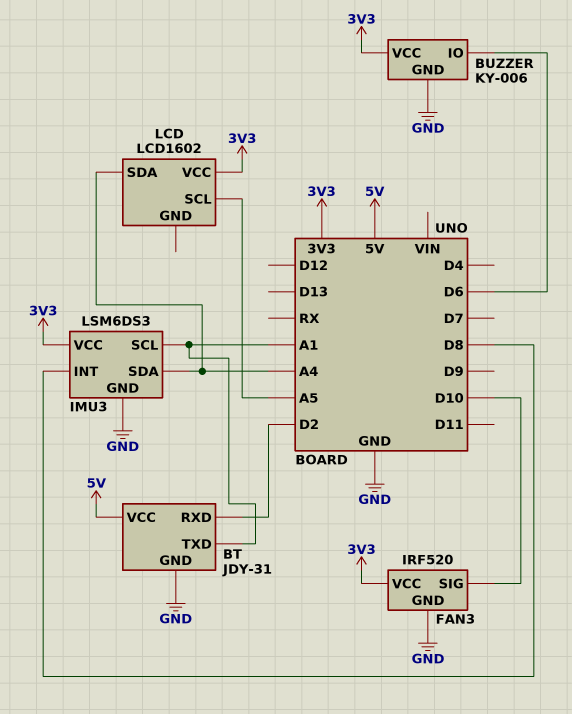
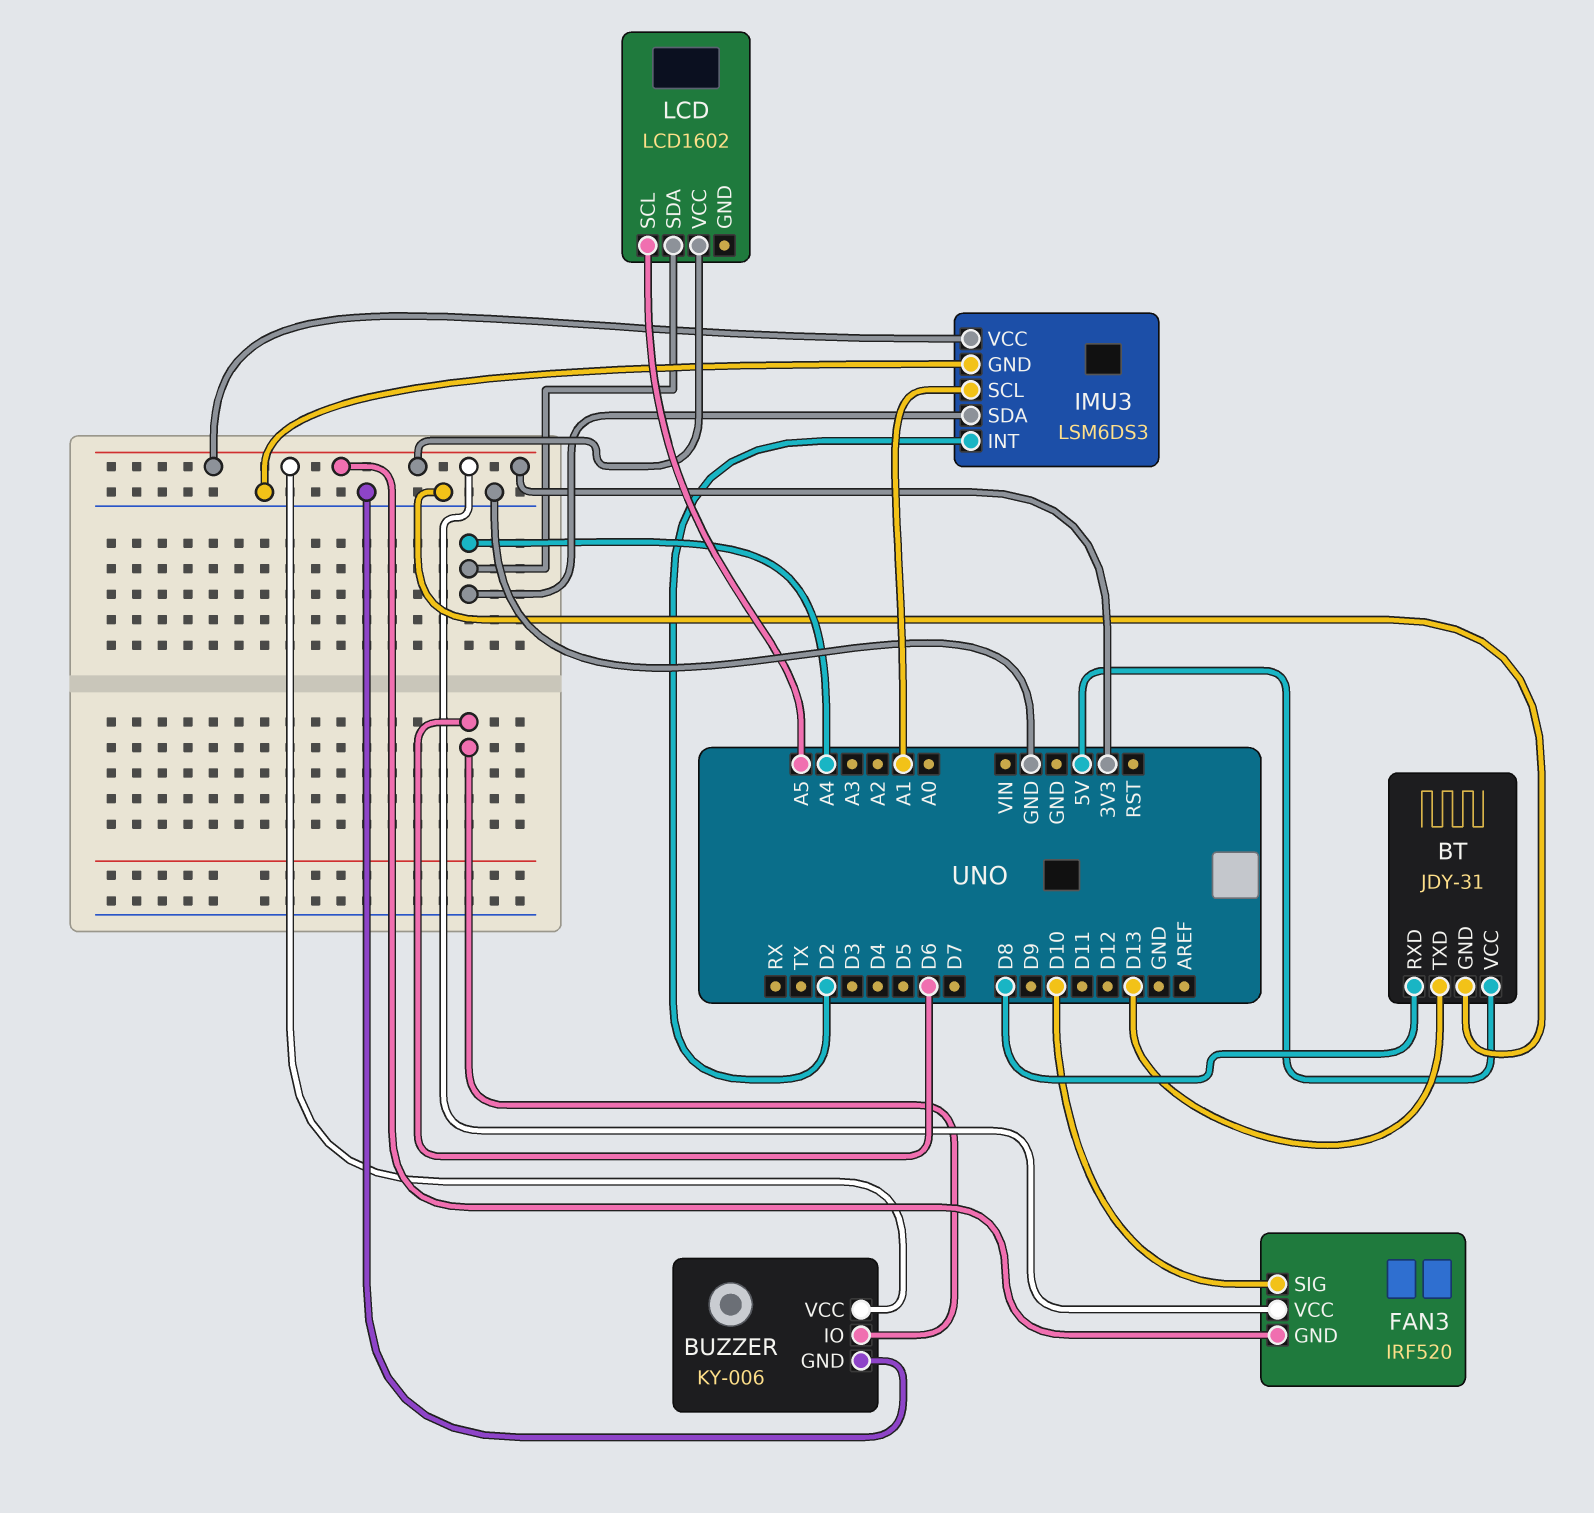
BT pin RXD: D2 -> D8
BT pin TXD: A1 -> D13
FAN3 pin GND: GND -> 3V3
IMU3 pin INT: D8 -> D2

